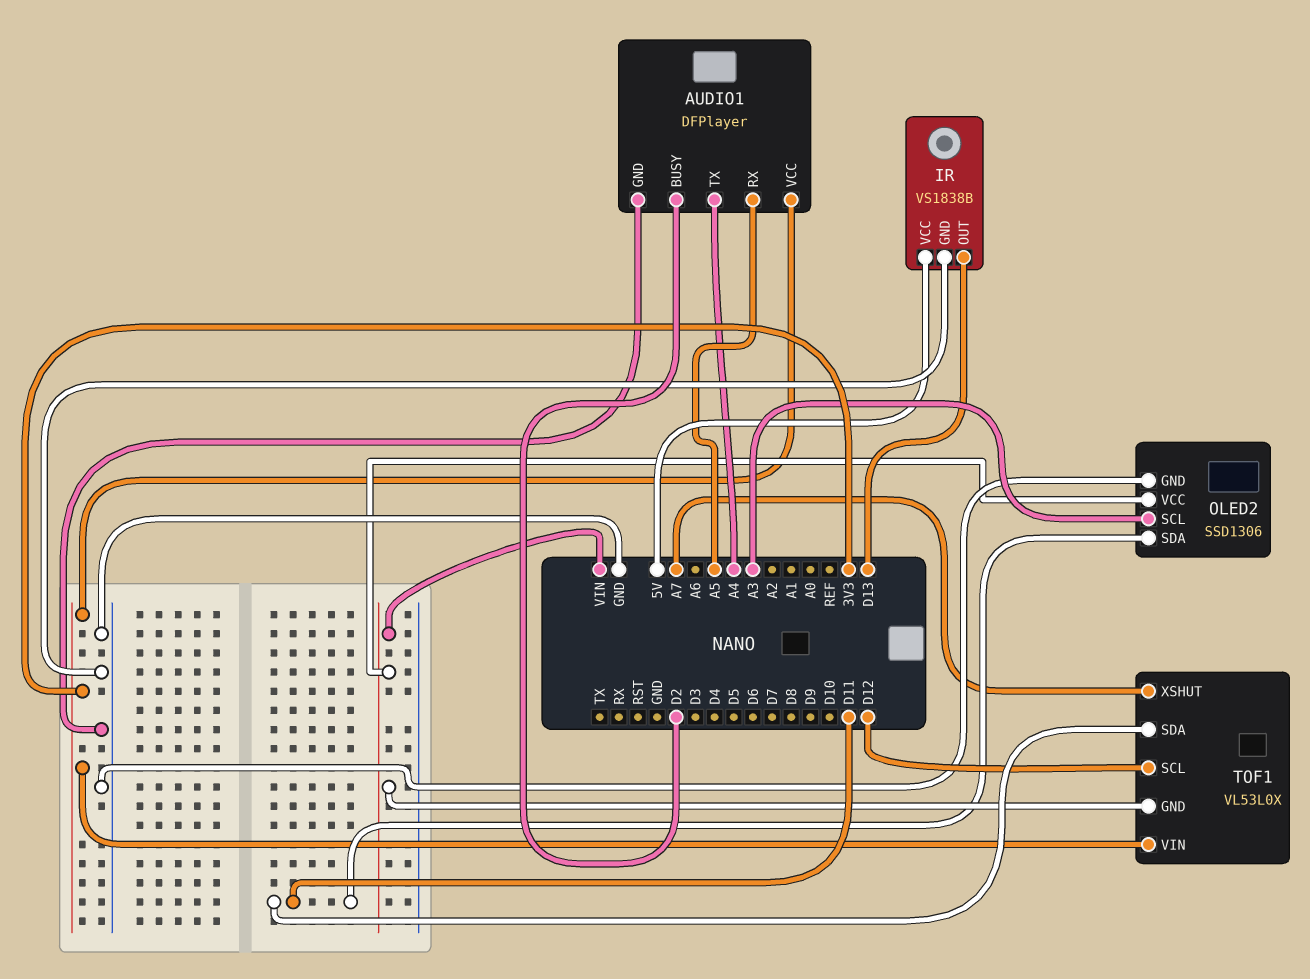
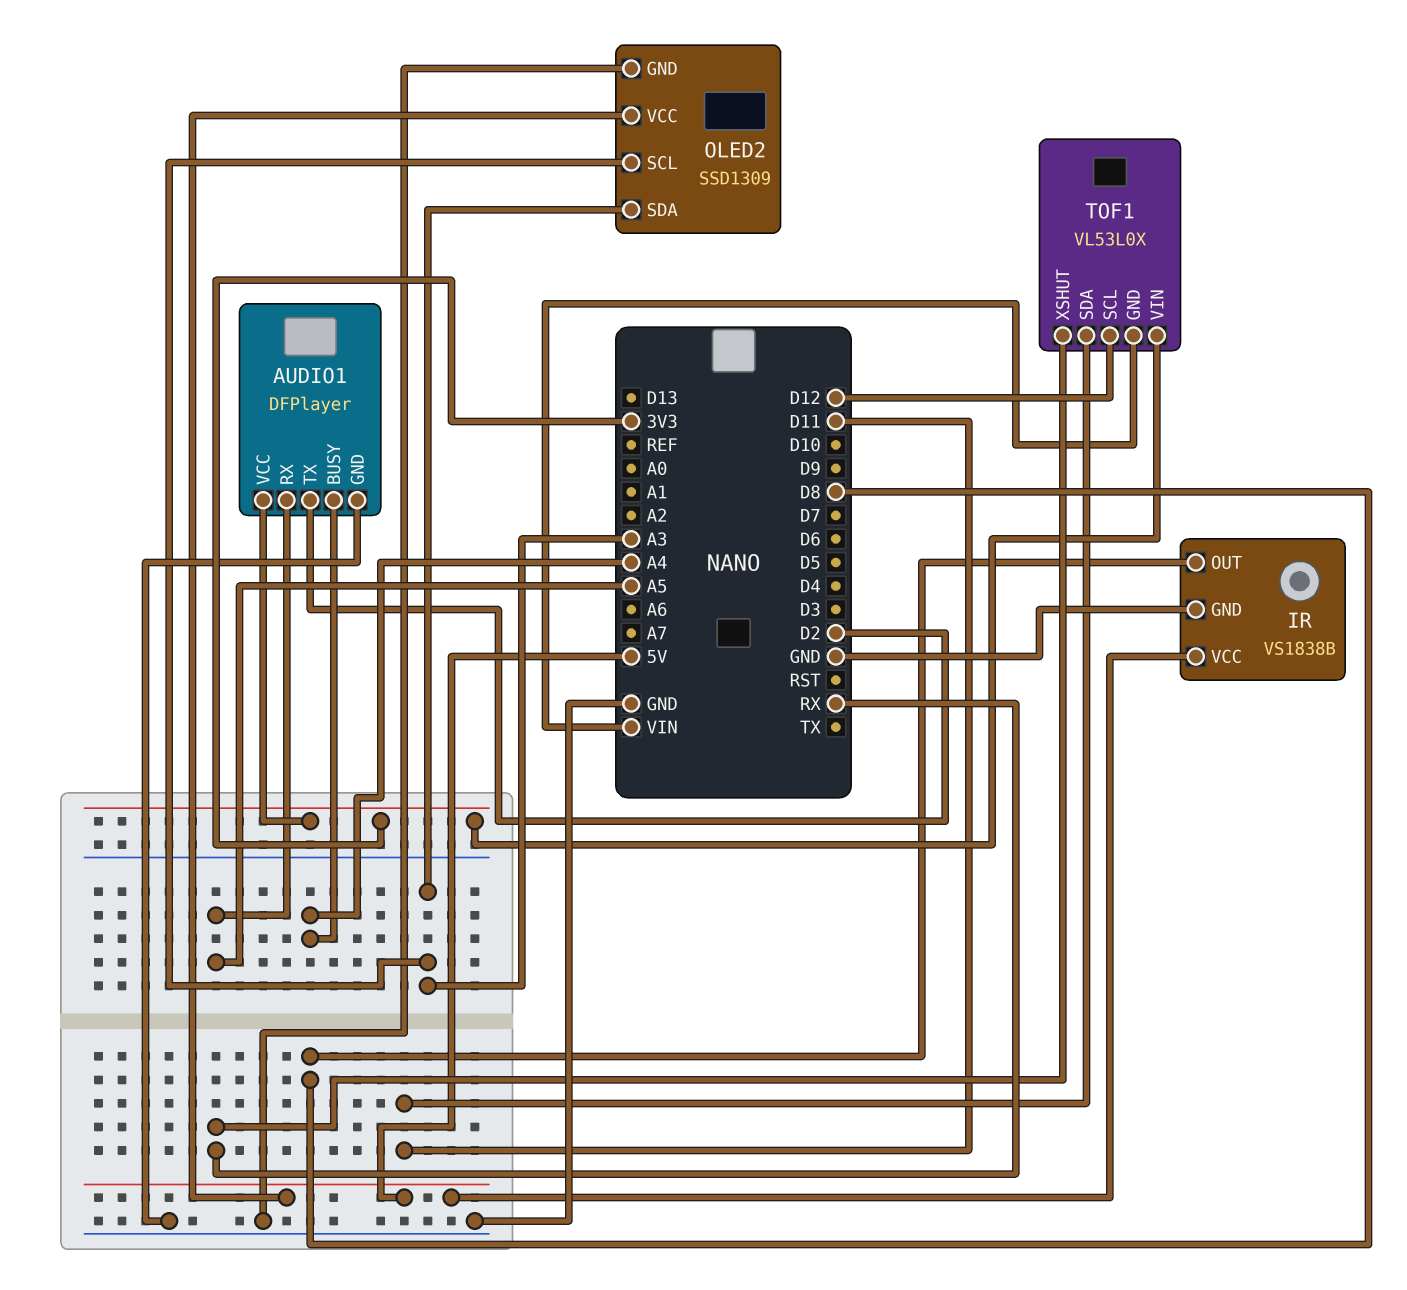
AUDIO1 pin BUSY: D2 -> A4
AUDIO1 pin TX: A4 -> D2
IR pin OUT: D13 -> D8
OLED2: SSD1306 -> SSD1309
OLED2 pin SDA: D11 -> A3
OLED2 pin VCC: VIN -> 5V
TOF1 pin XSHUT: A7 -> RX

